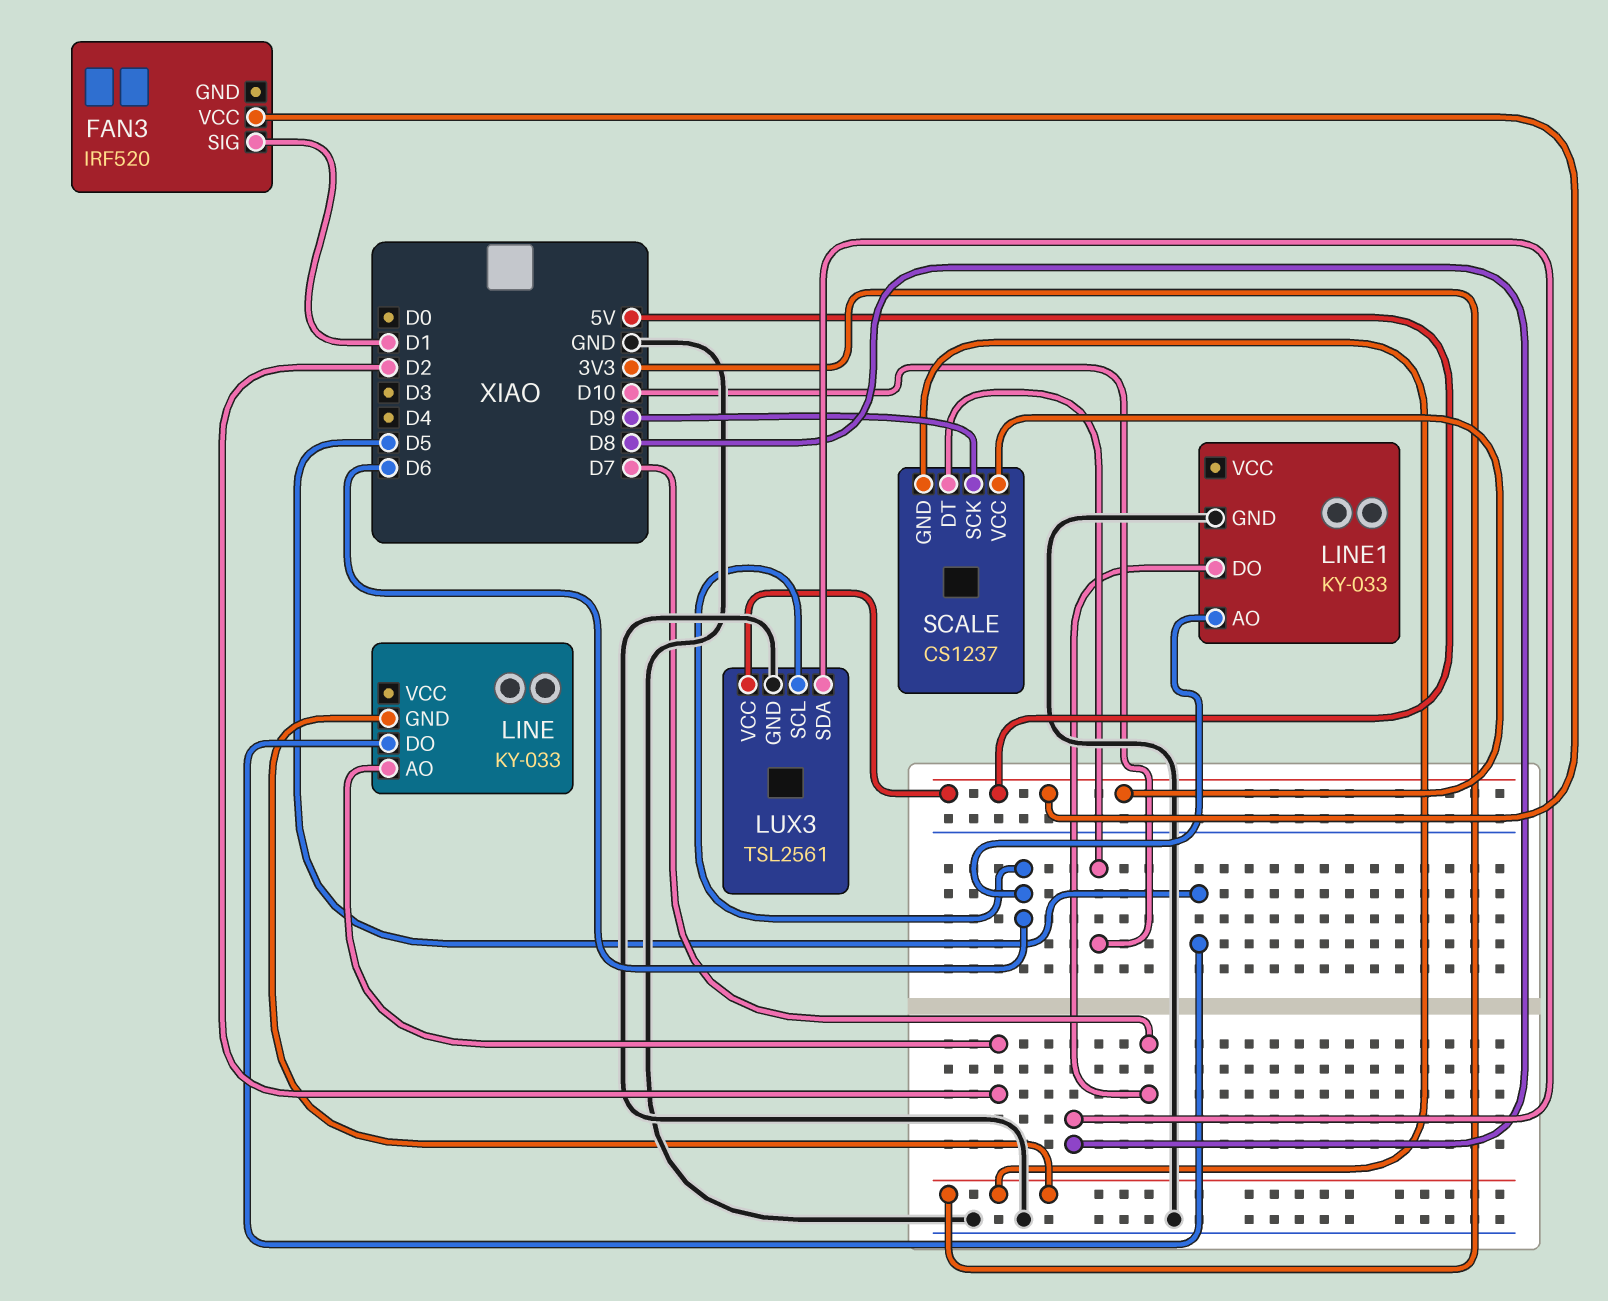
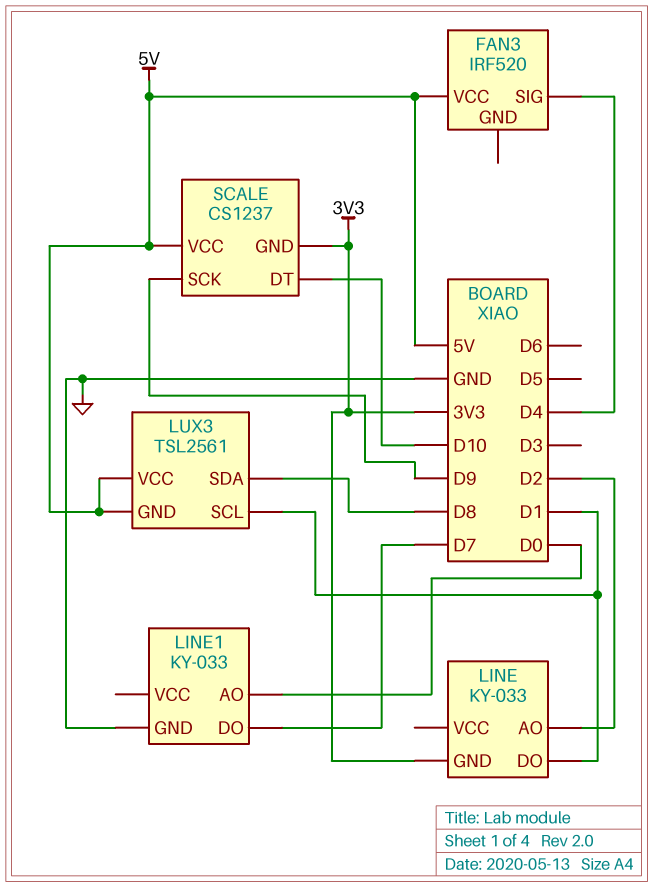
FAN3 pin SIG: D1 -> D4
LINE pin DO: D5 -> D1
LINE1 pin AO: D6 -> D0
LUX3 pin GND: GND -> 5V
LUX3 pin SCL: D6 -> D1

